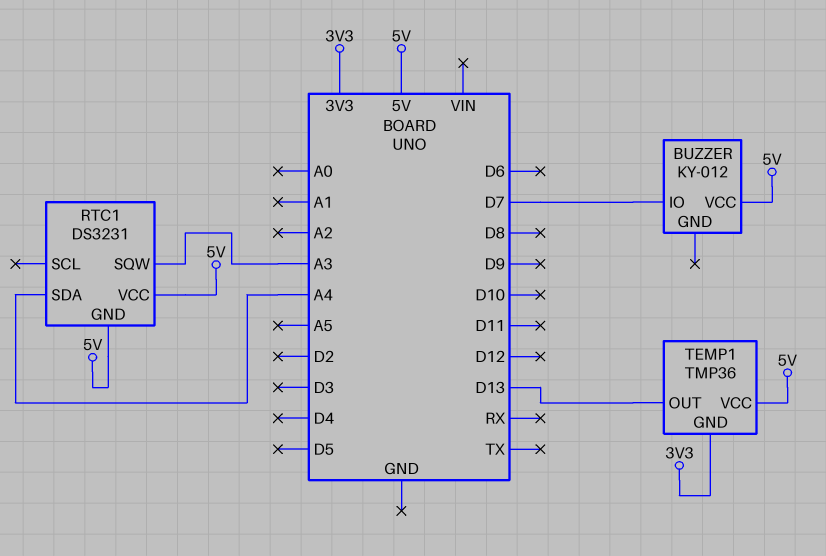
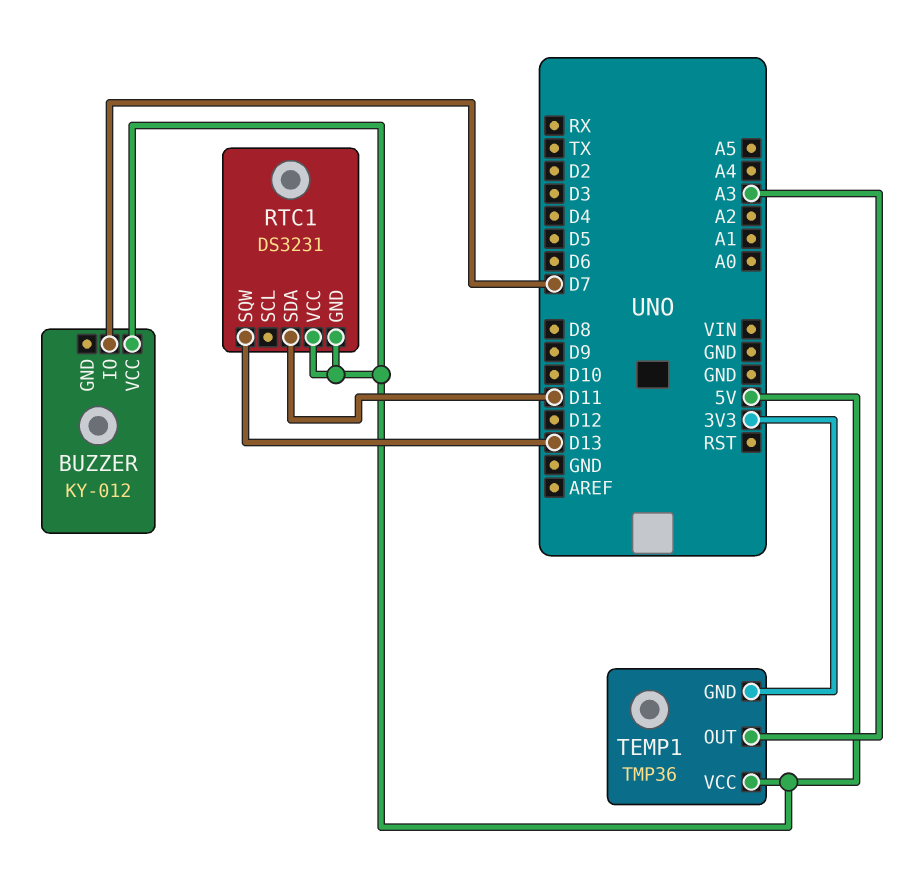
RTC1 pin SDA: A4 -> D11
RTC1 pin SQW: A3 -> D13
TEMP1 pin OUT: D13 -> A3

